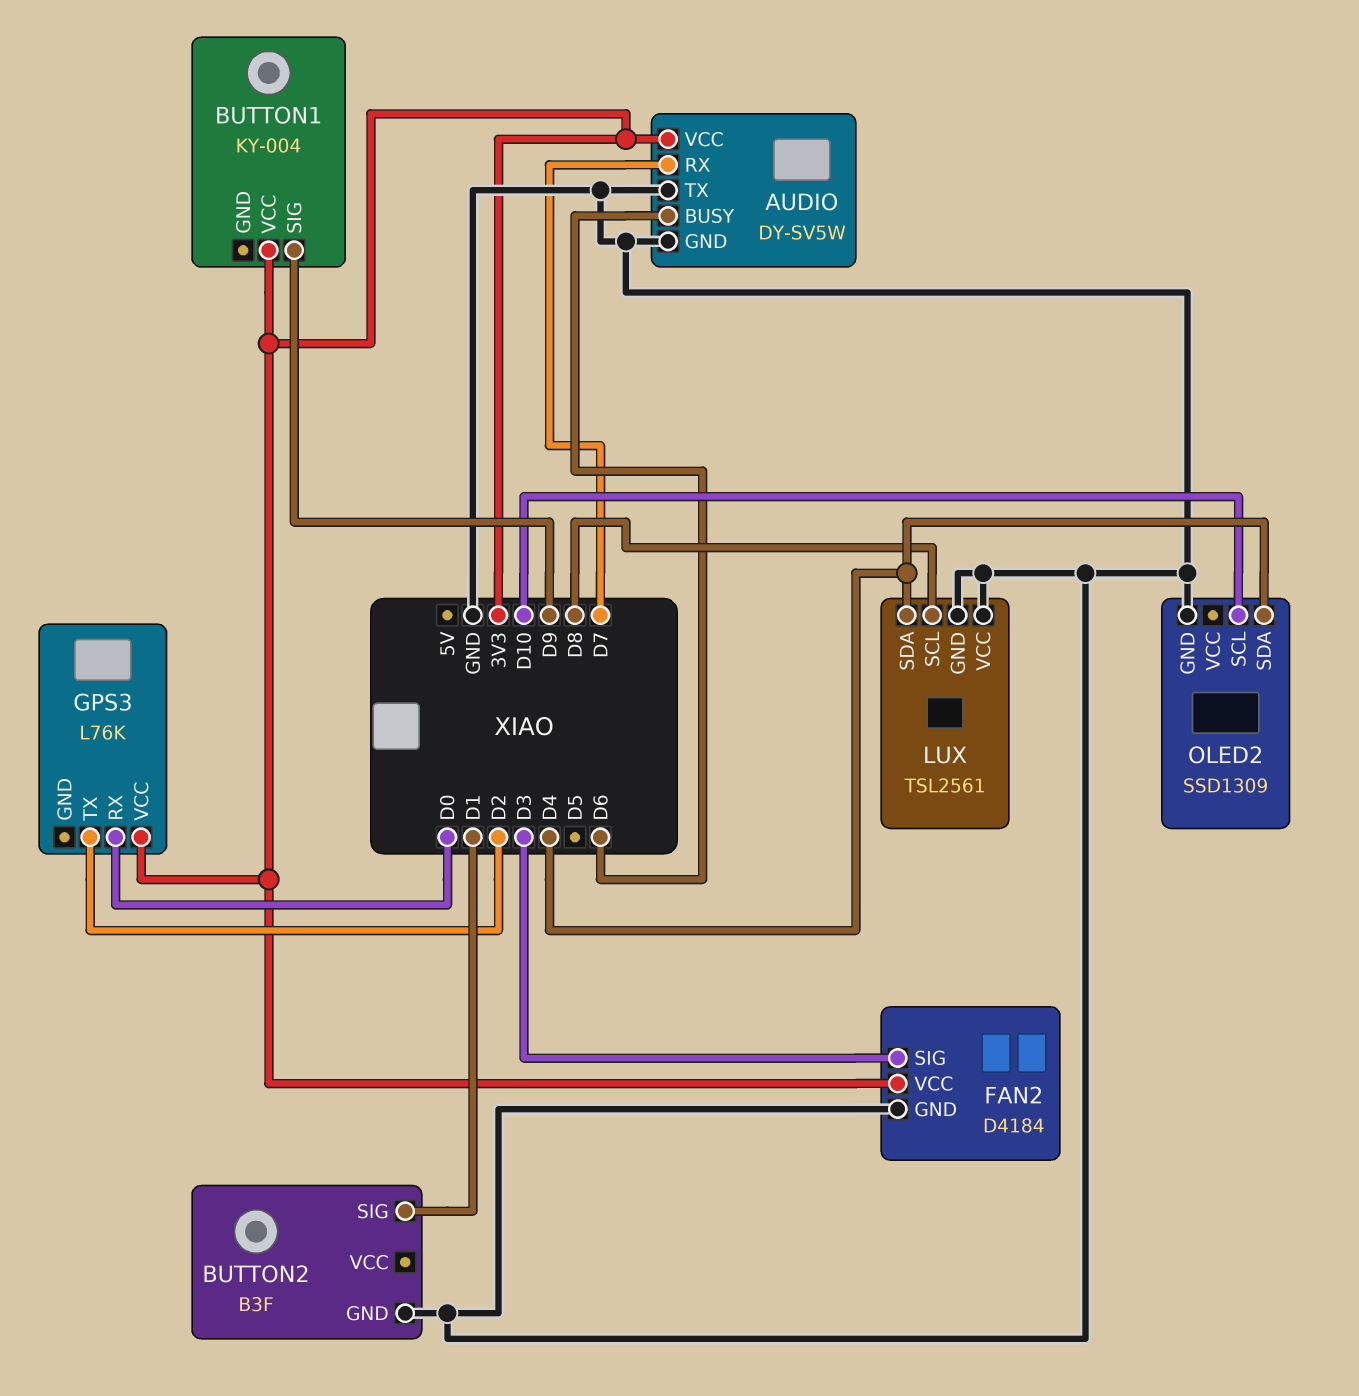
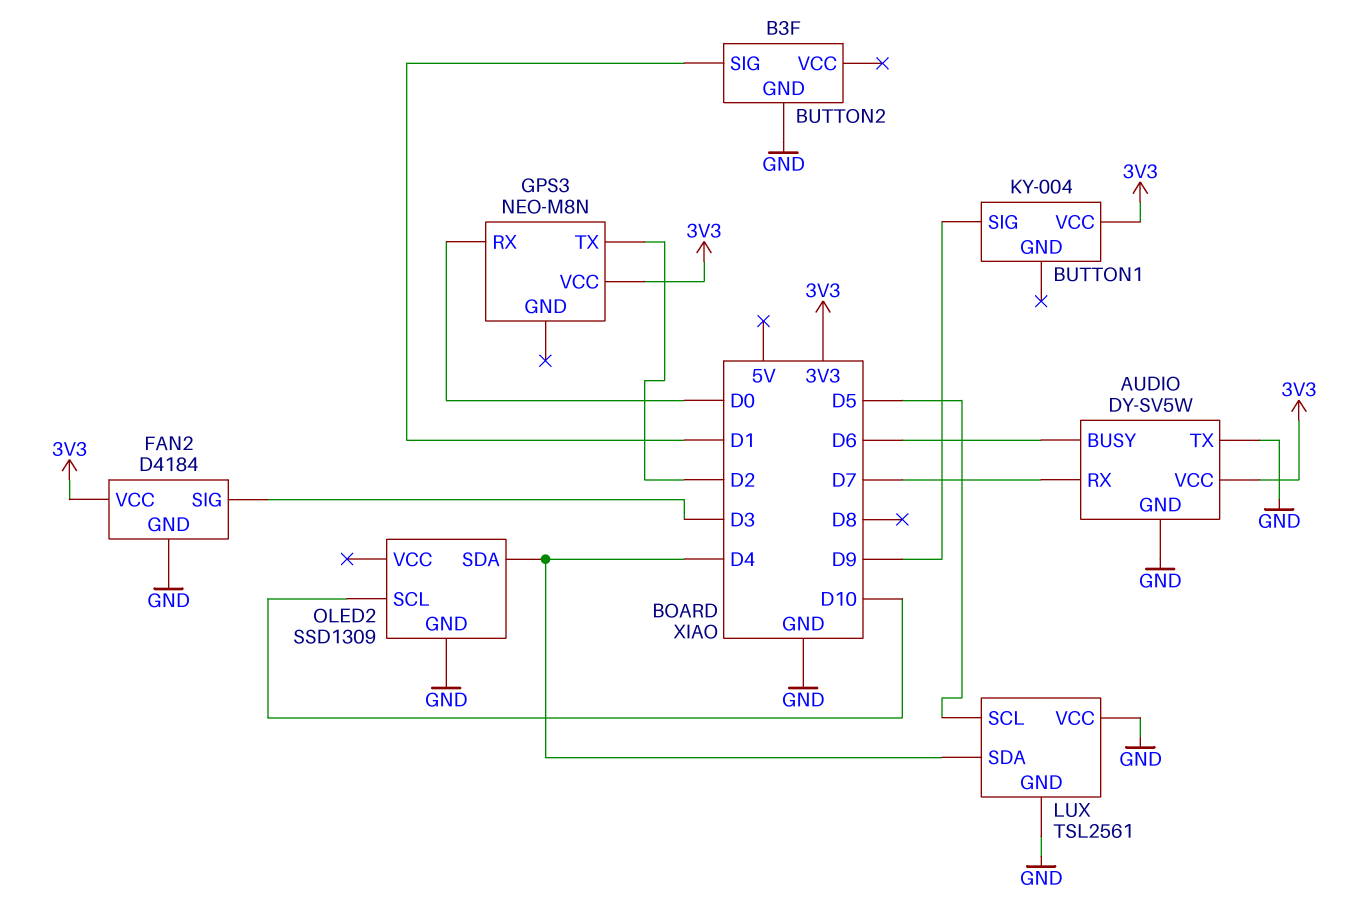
GPS3: L76K -> NEO-M8N
LUX pin SCL: D8 -> D5

